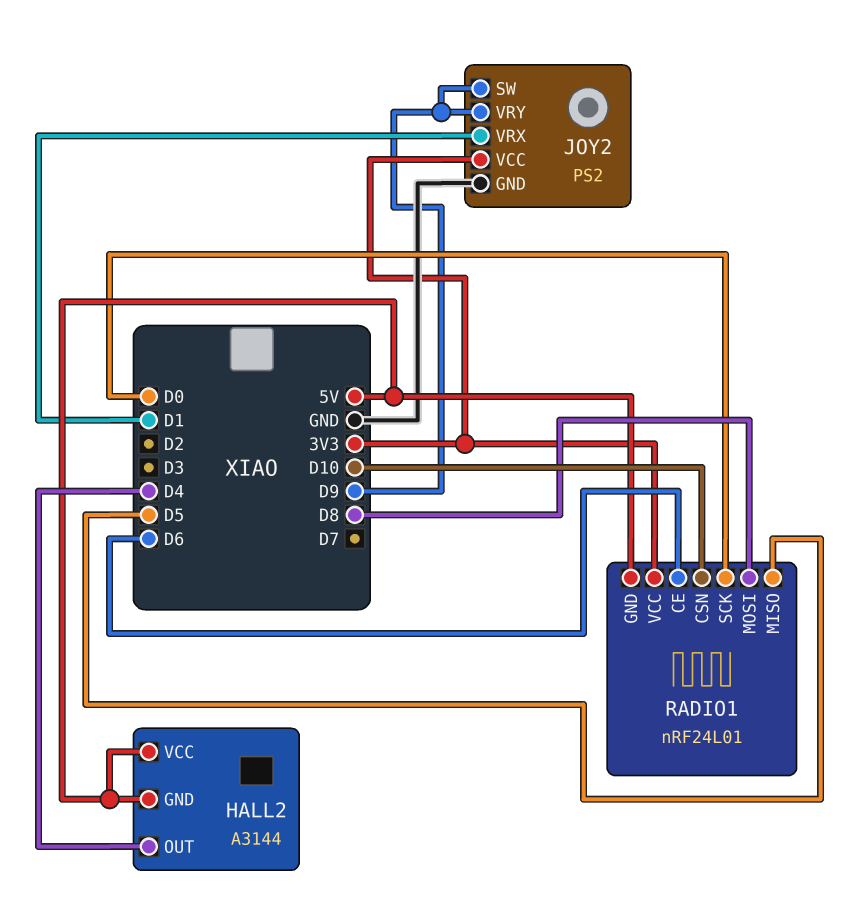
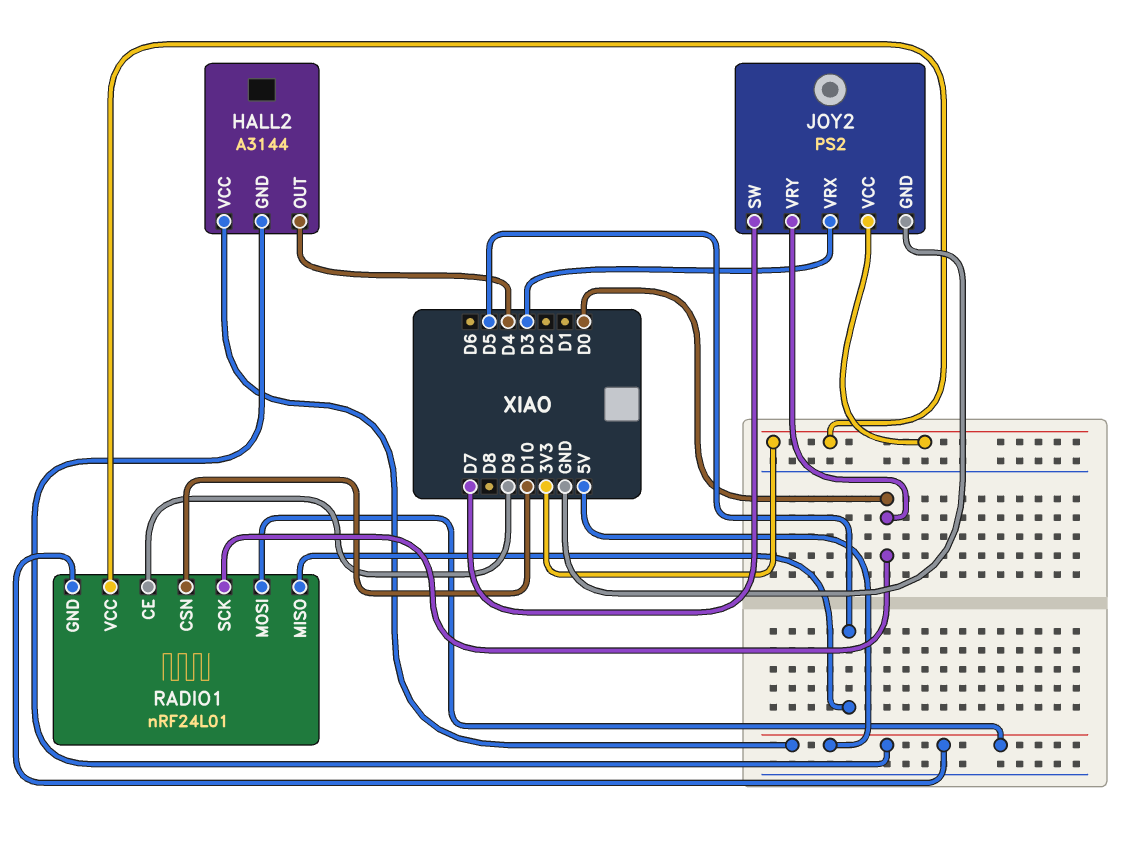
JOY2 pin SW: D9 -> D7
JOY2 pin VRX: D1 -> D3
JOY2 pin VRY: D9 -> D0
RADIO1 pin CE: D6 -> D9
RADIO1 pin MOSI: D8 -> 5V

